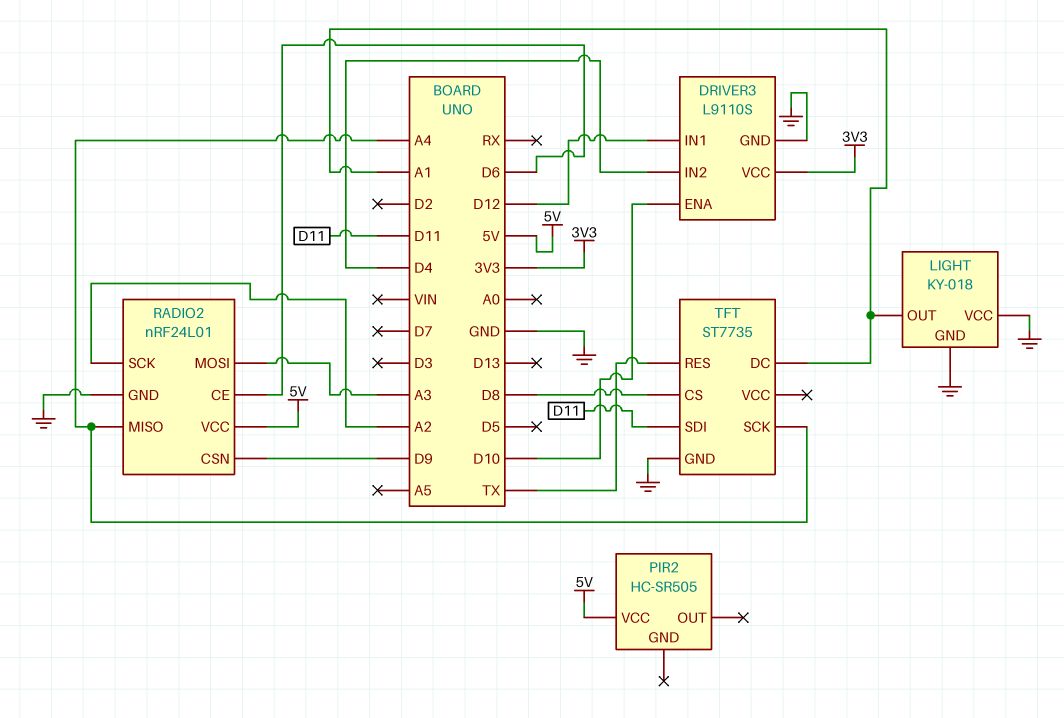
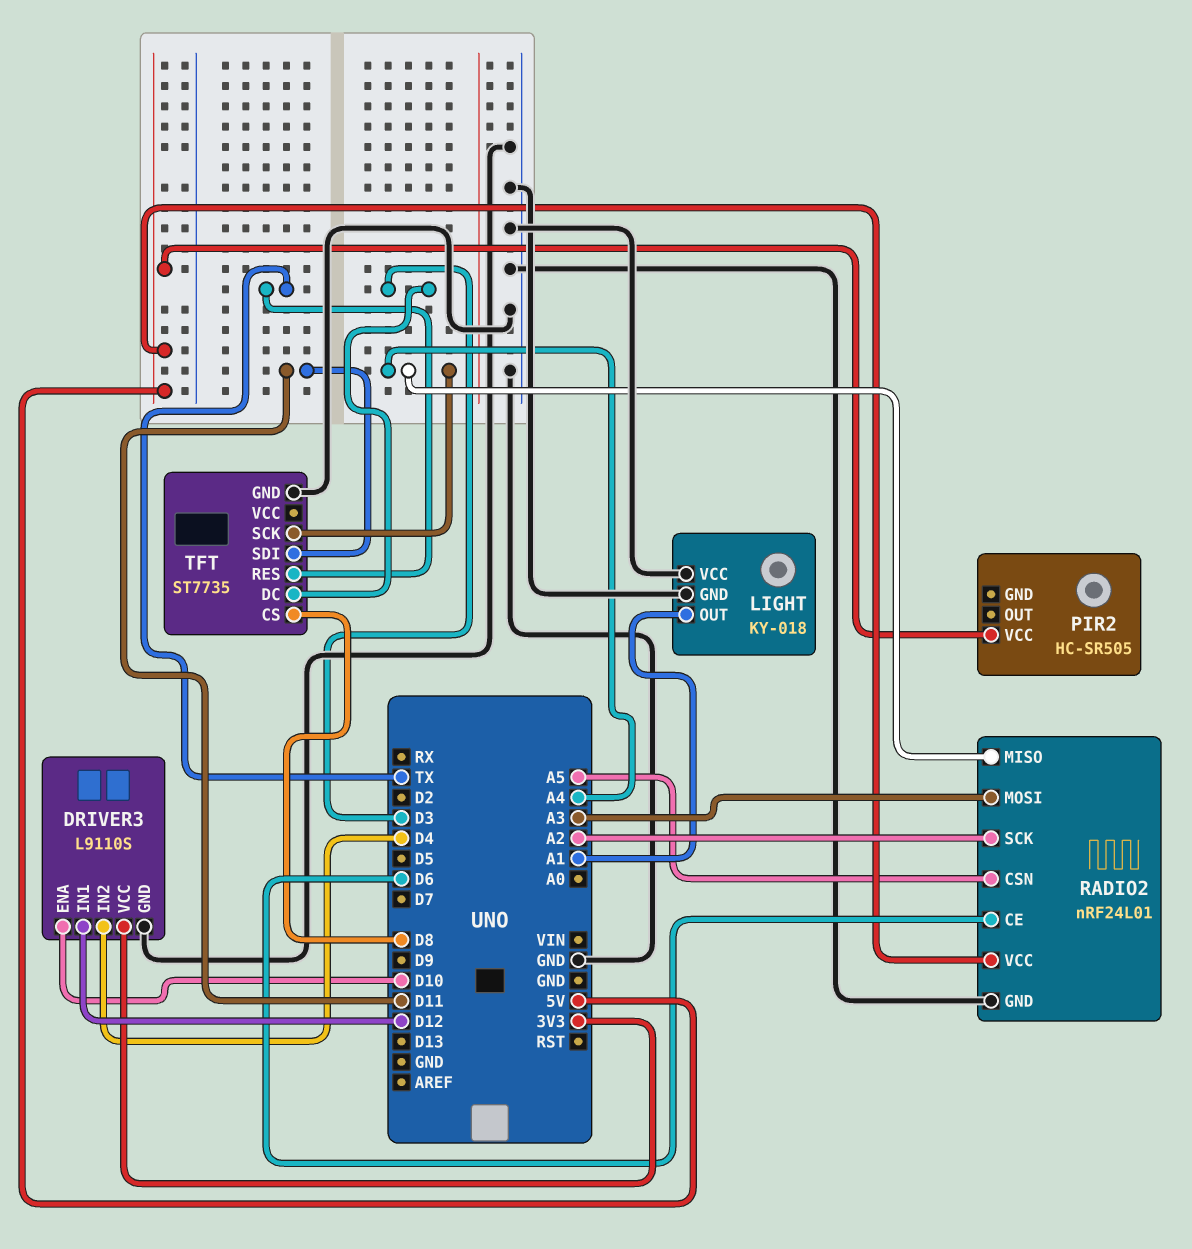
RADIO2 pin CSN: D9 -> A5
TFT pin DC: A1 -> D3

